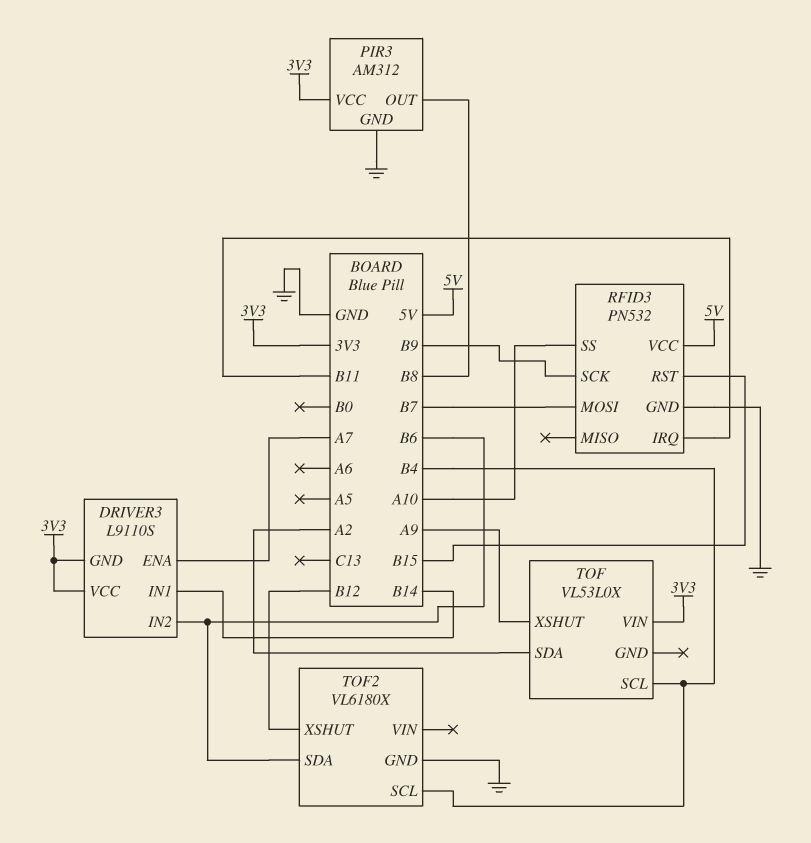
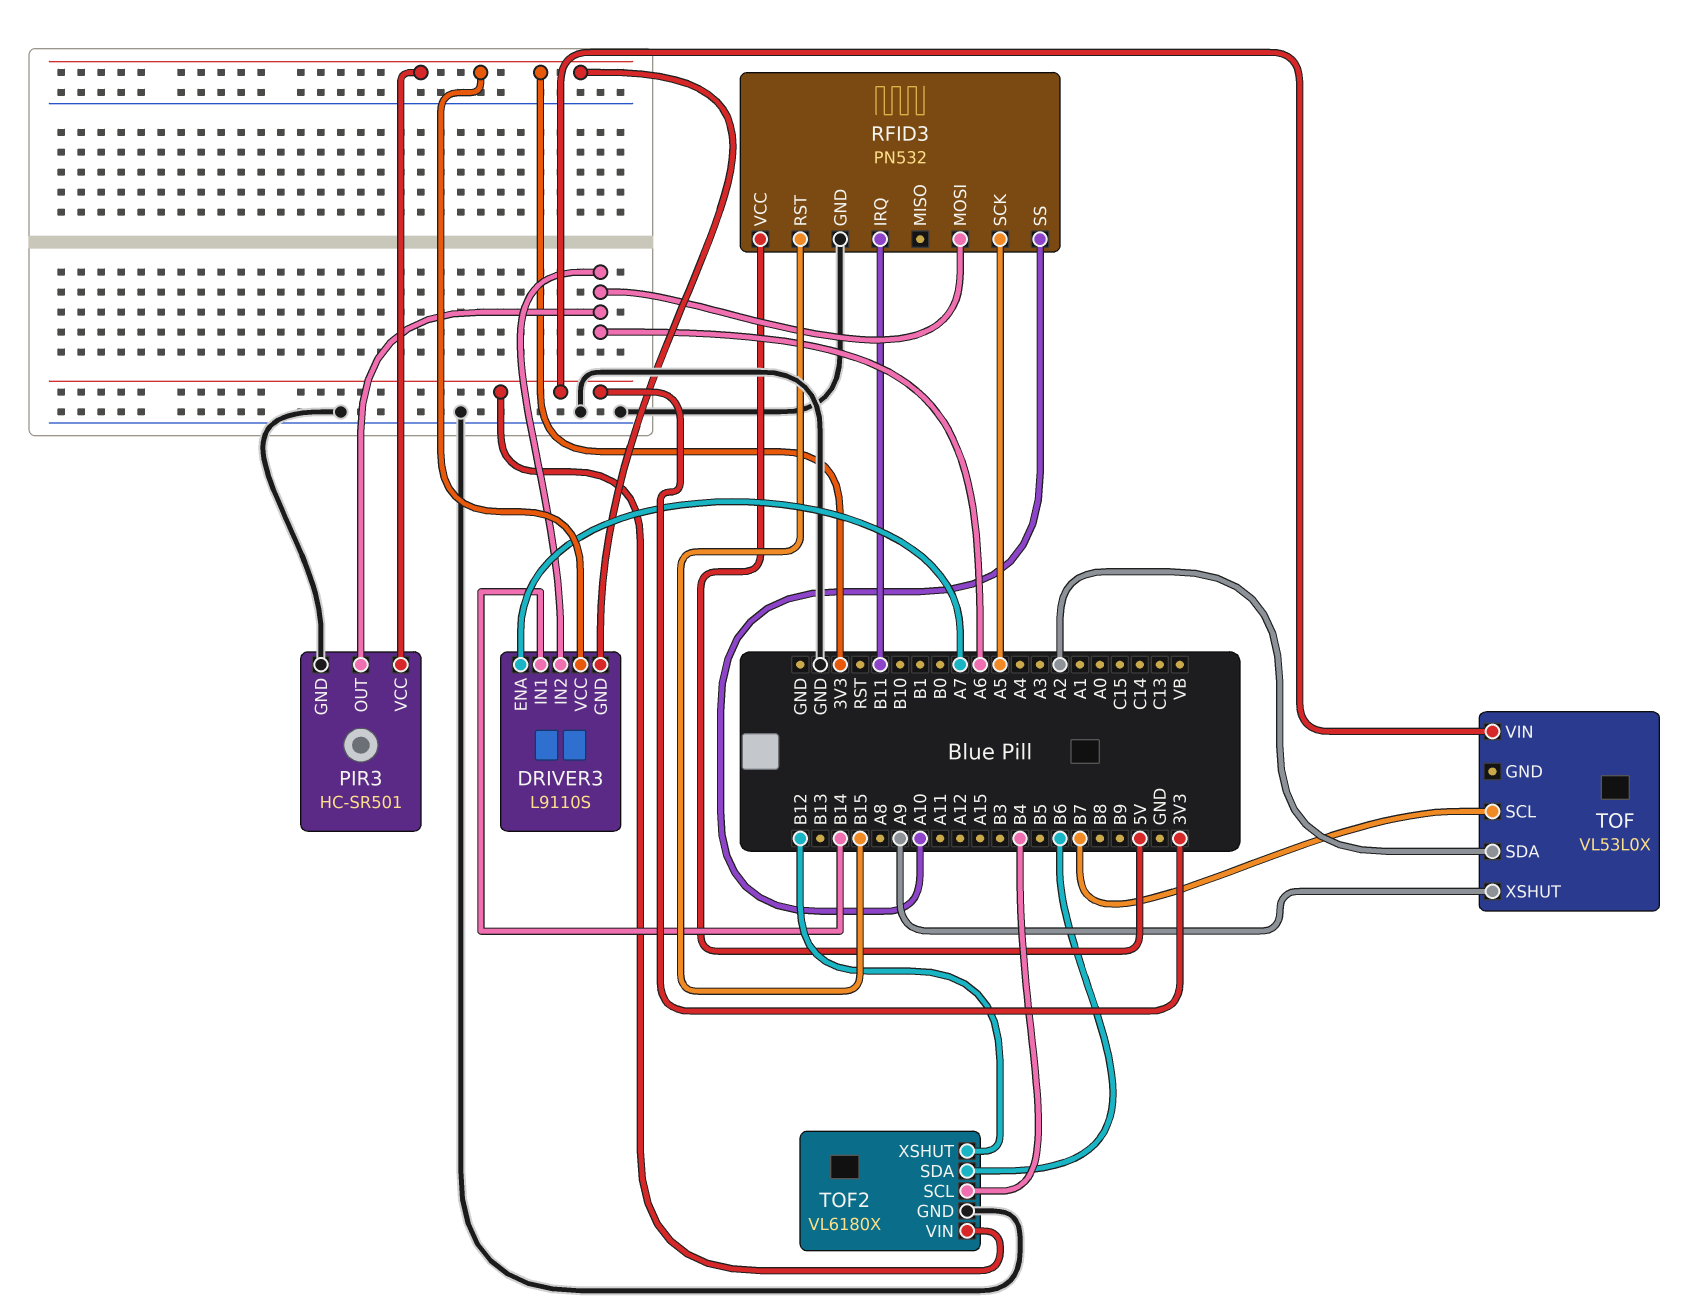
DRIVER3 pin IN2: B6 -> A6
PIR3: AM312 -> HC-SR501
PIR3 pin OUT: B8 -> A6
RFID3 pin MOSI: B7 -> A6
RFID3 pin SCK: B9 -> A5
TOF pin SCL: B4 -> B7
TOF2 pin VIN: none -> 3V3

